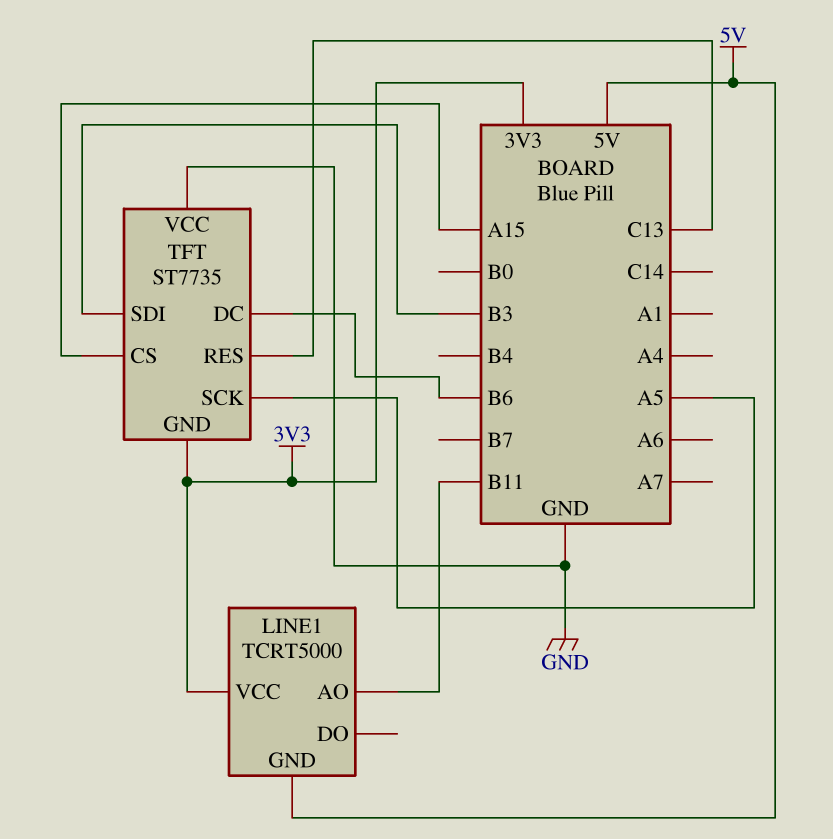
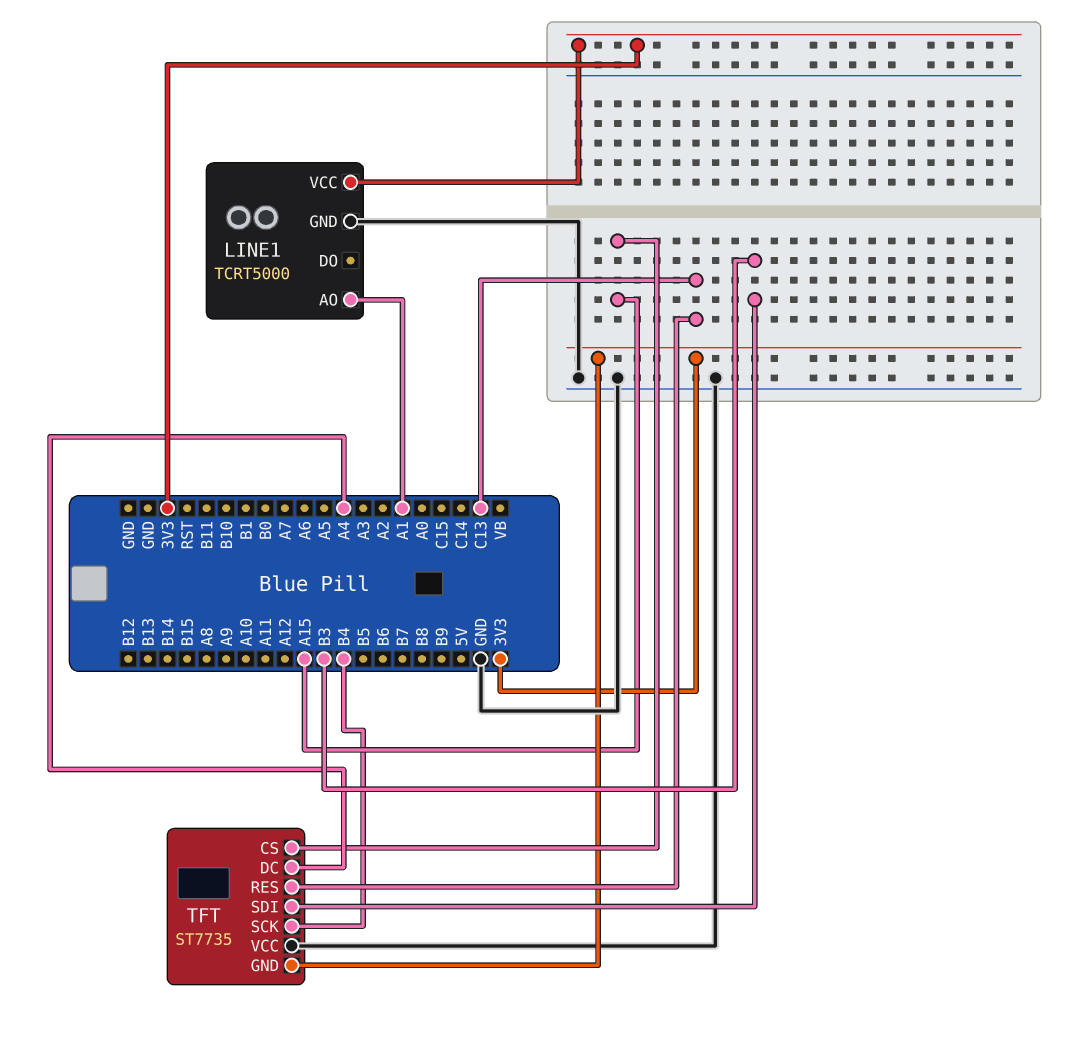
LINE1 pin AO: B11 -> A1
LINE1 pin GND: 5V -> GND
TFT pin DC: B6 -> A4
TFT pin SCK: A5 -> B4

